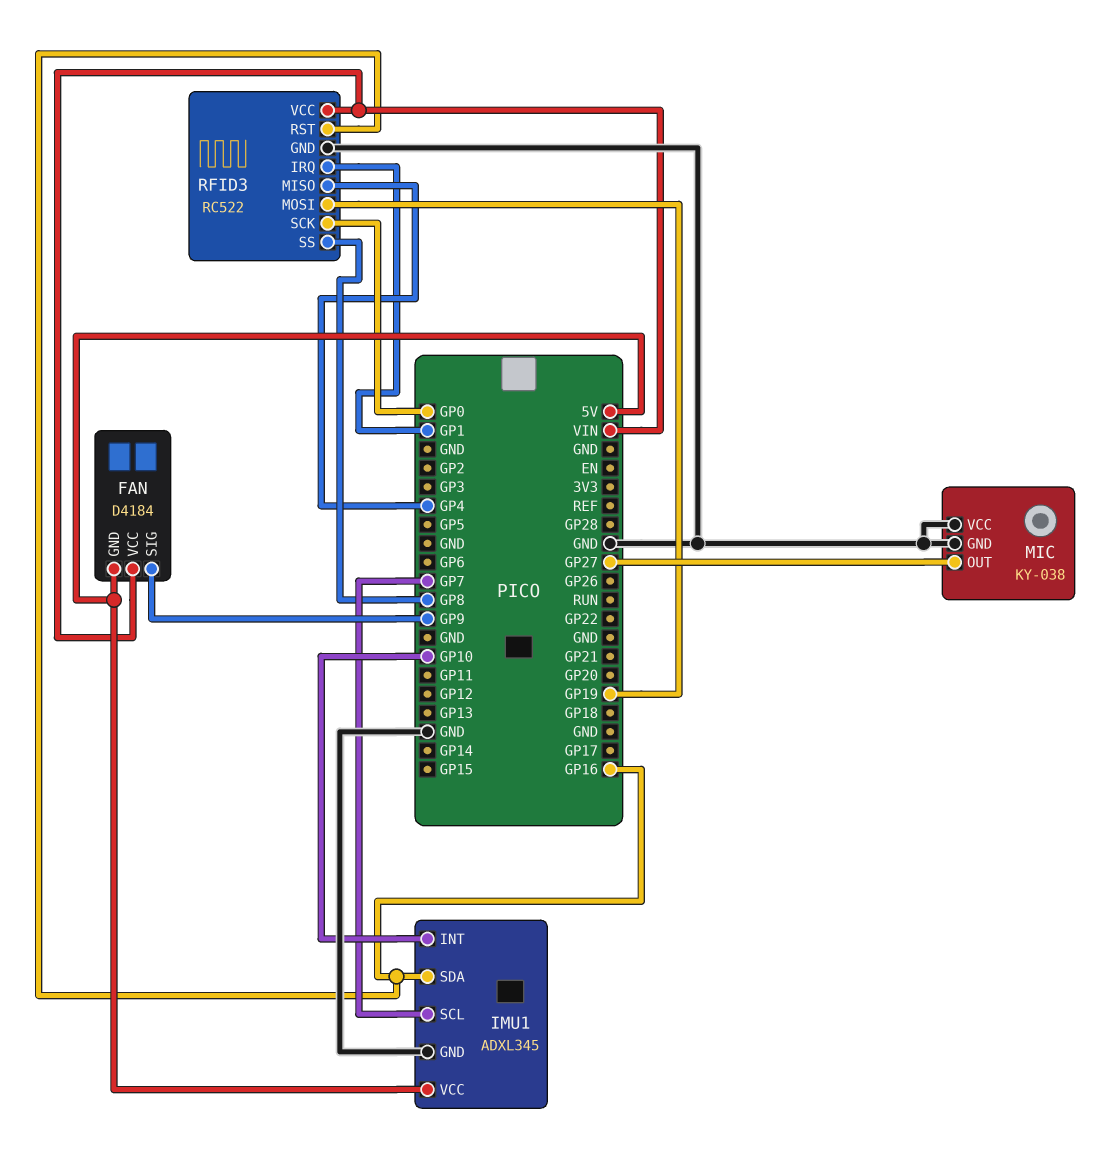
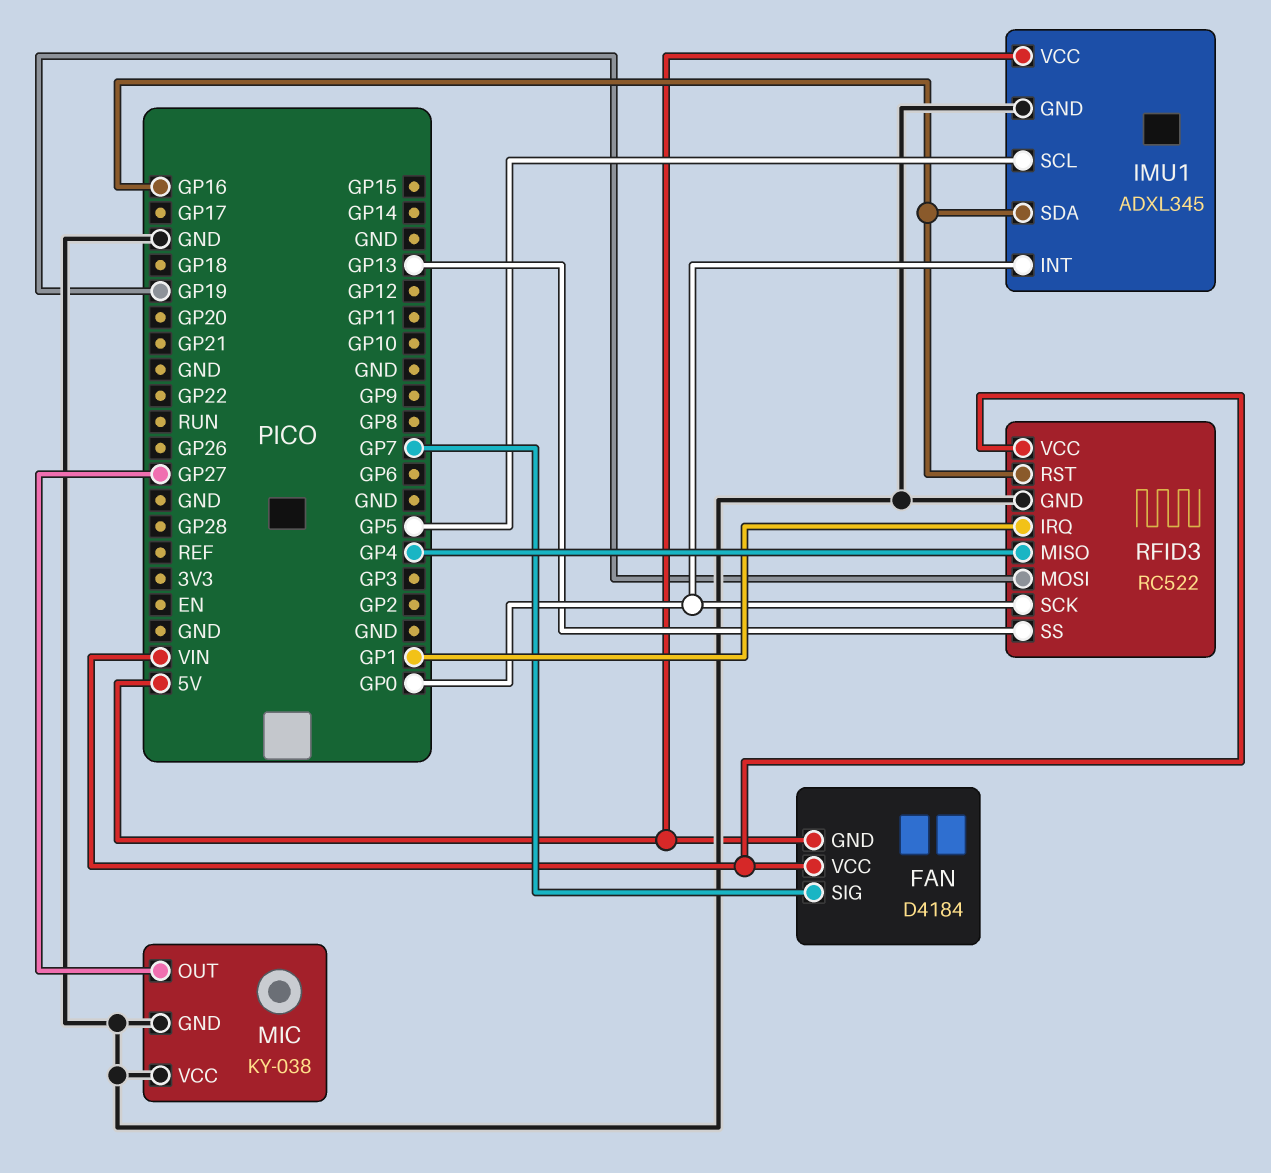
FAN pin SIG: GP9 -> GP7
IMU1 pin INT: GP10 -> GP0
IMU1 pin SCL: GP7 -> GP5
RFID3 pin SS: GP8 -> GP13

